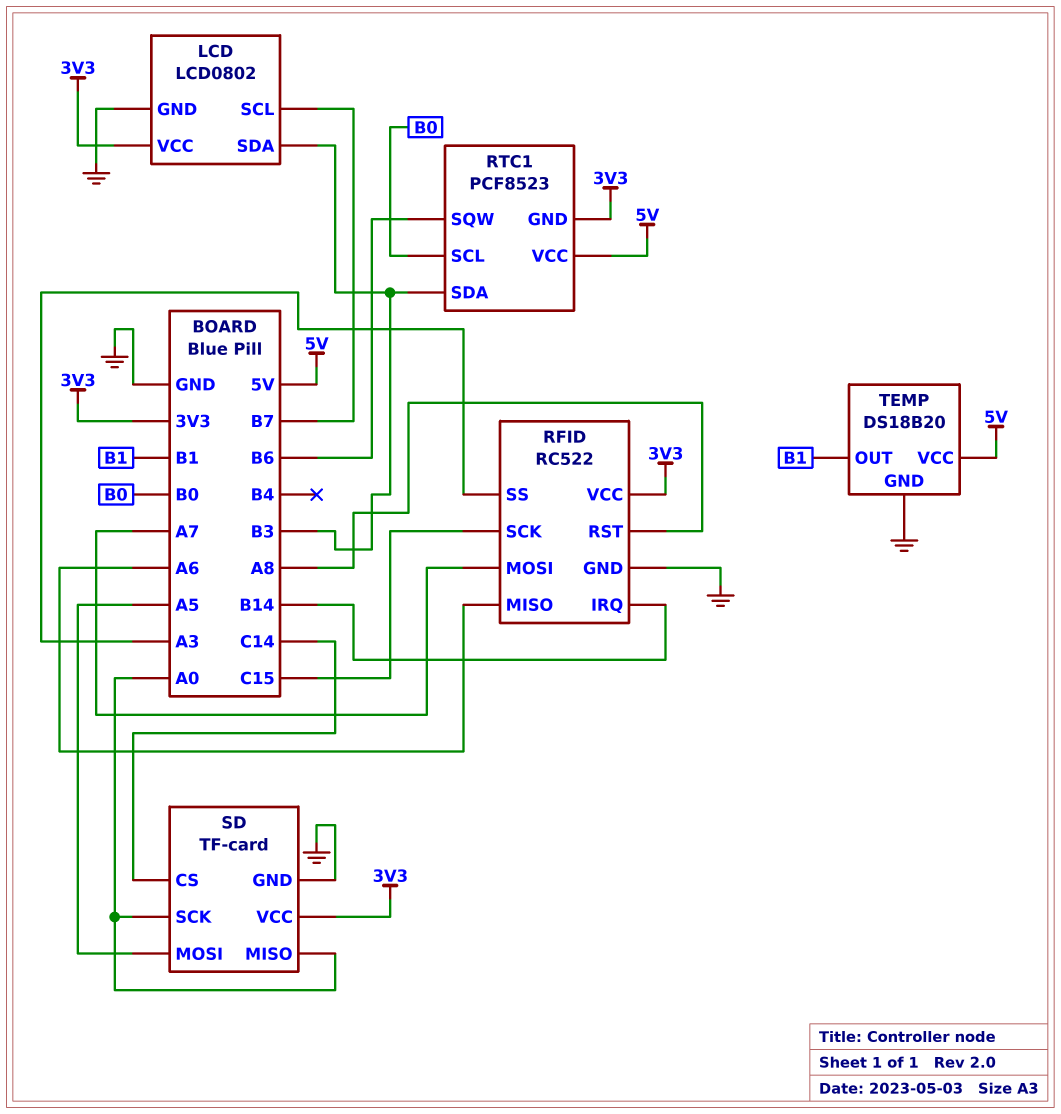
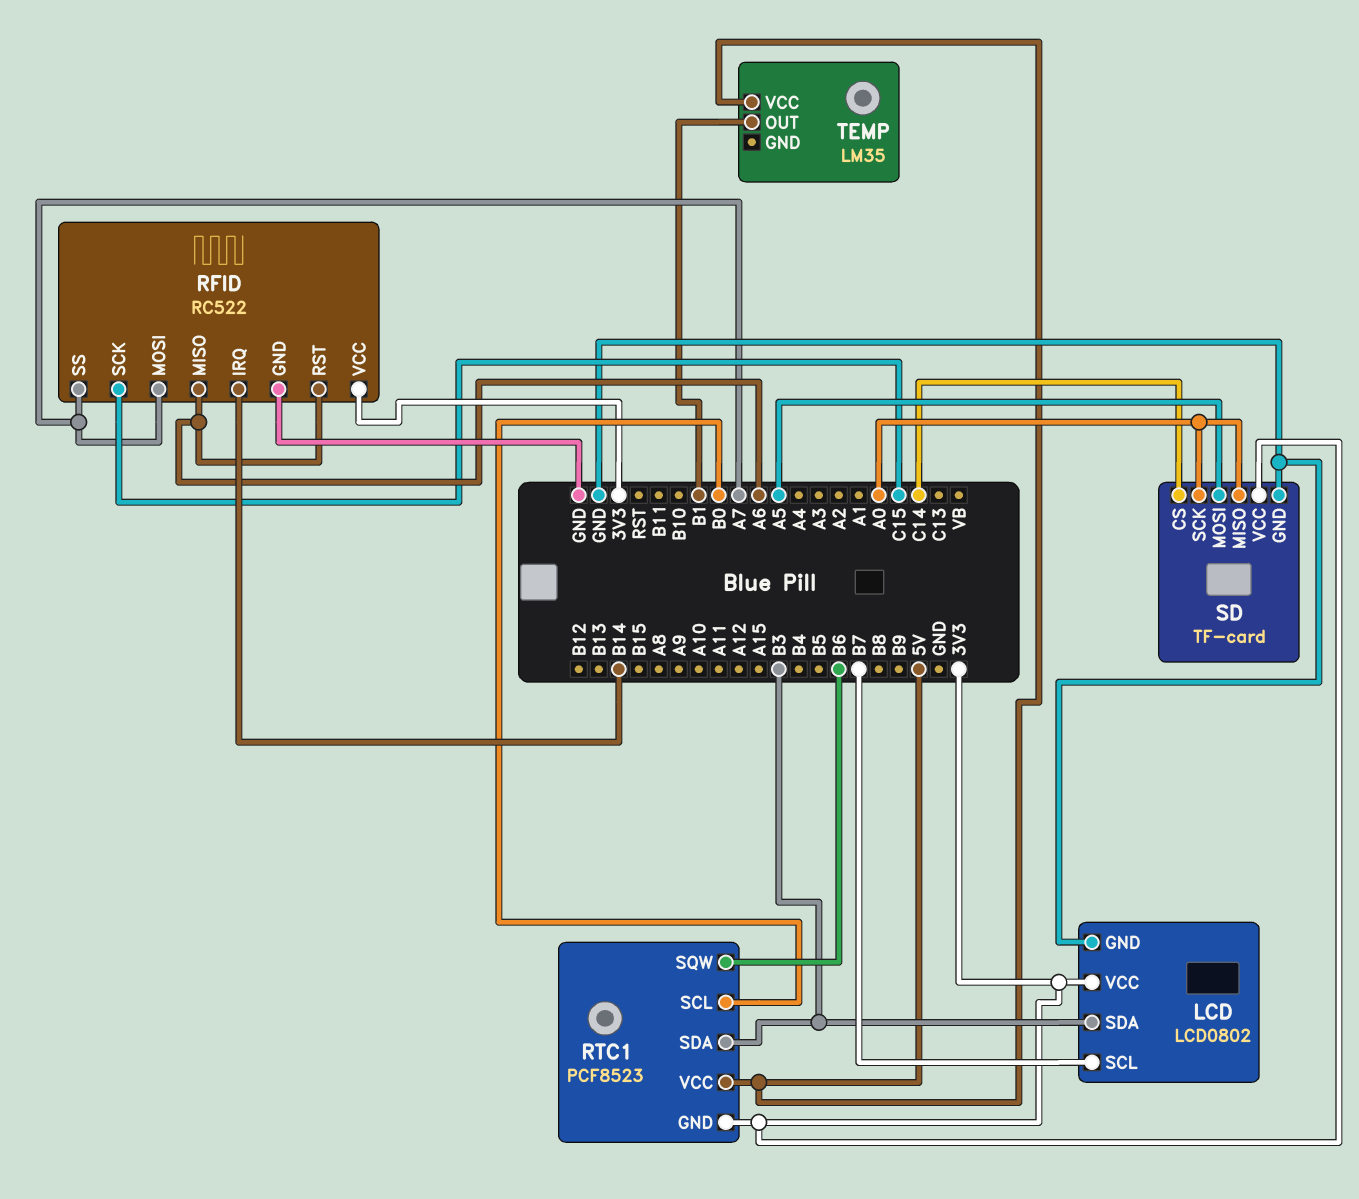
RFID pin RST: A8 -> A6
RFID pin SS: A3 -> A7
TEMP: DS18B20 -> LM35
TEMP pin GND: GND -> none

